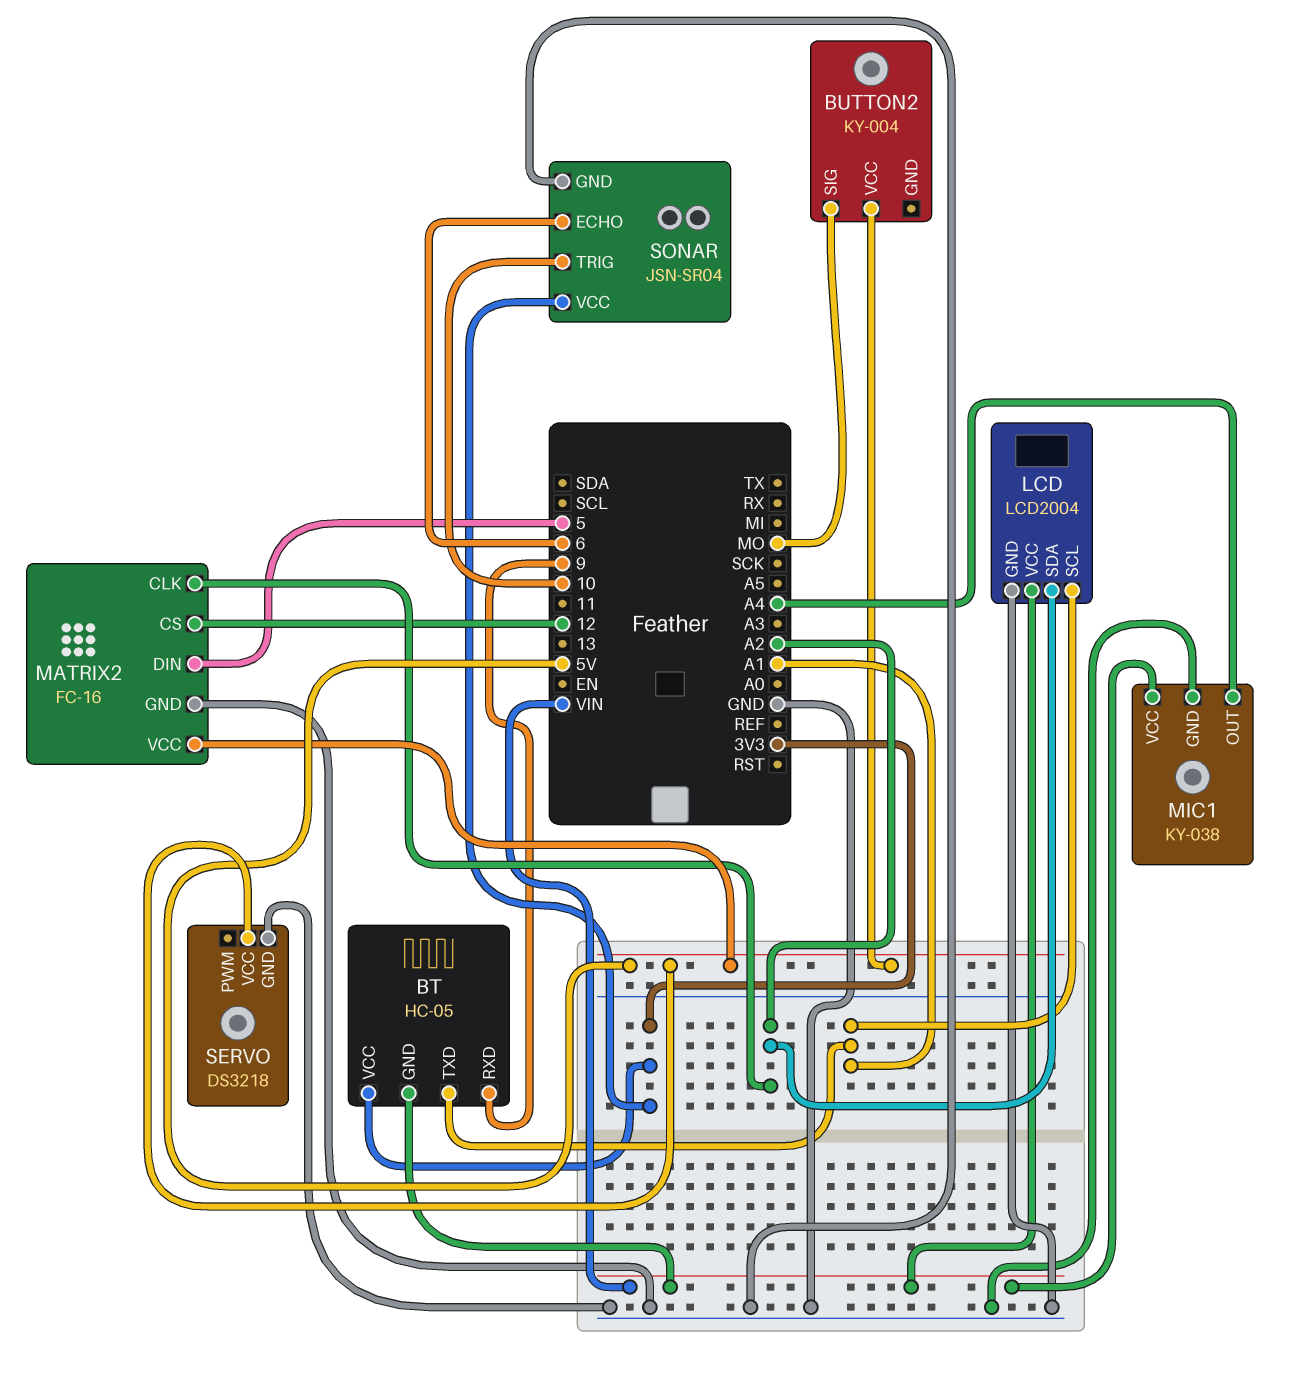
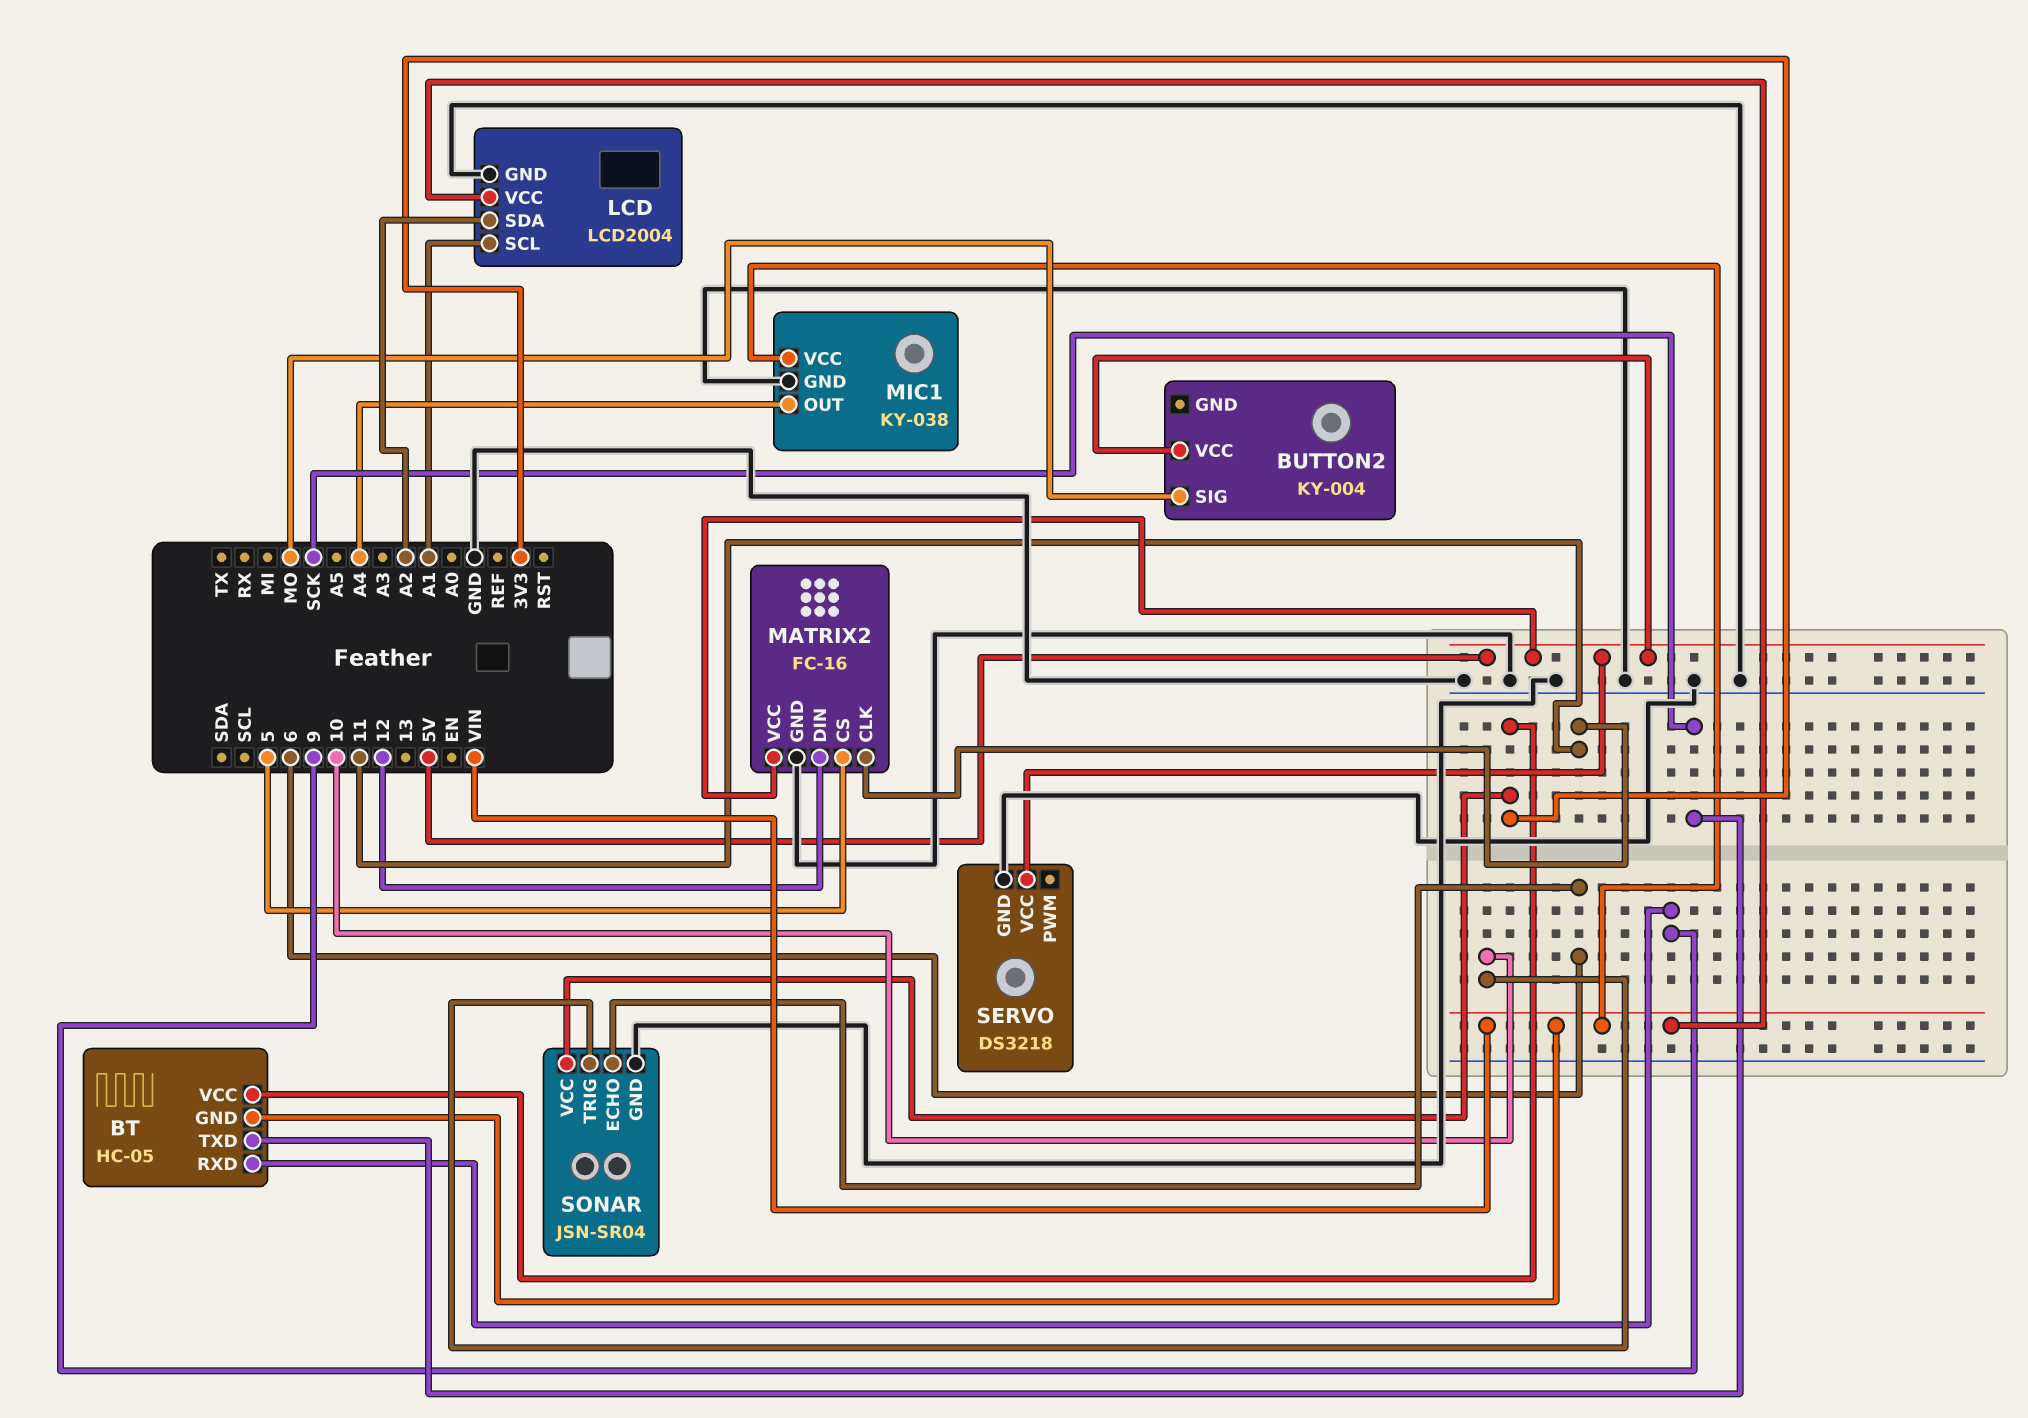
BT pin TXD: A1 -> SCK
MATRIX2 pin CLK: A2 -> 11
MATRIX2 pin CS: 12 -> 5
MATRIX2 pin DIN: 5 -> 12

